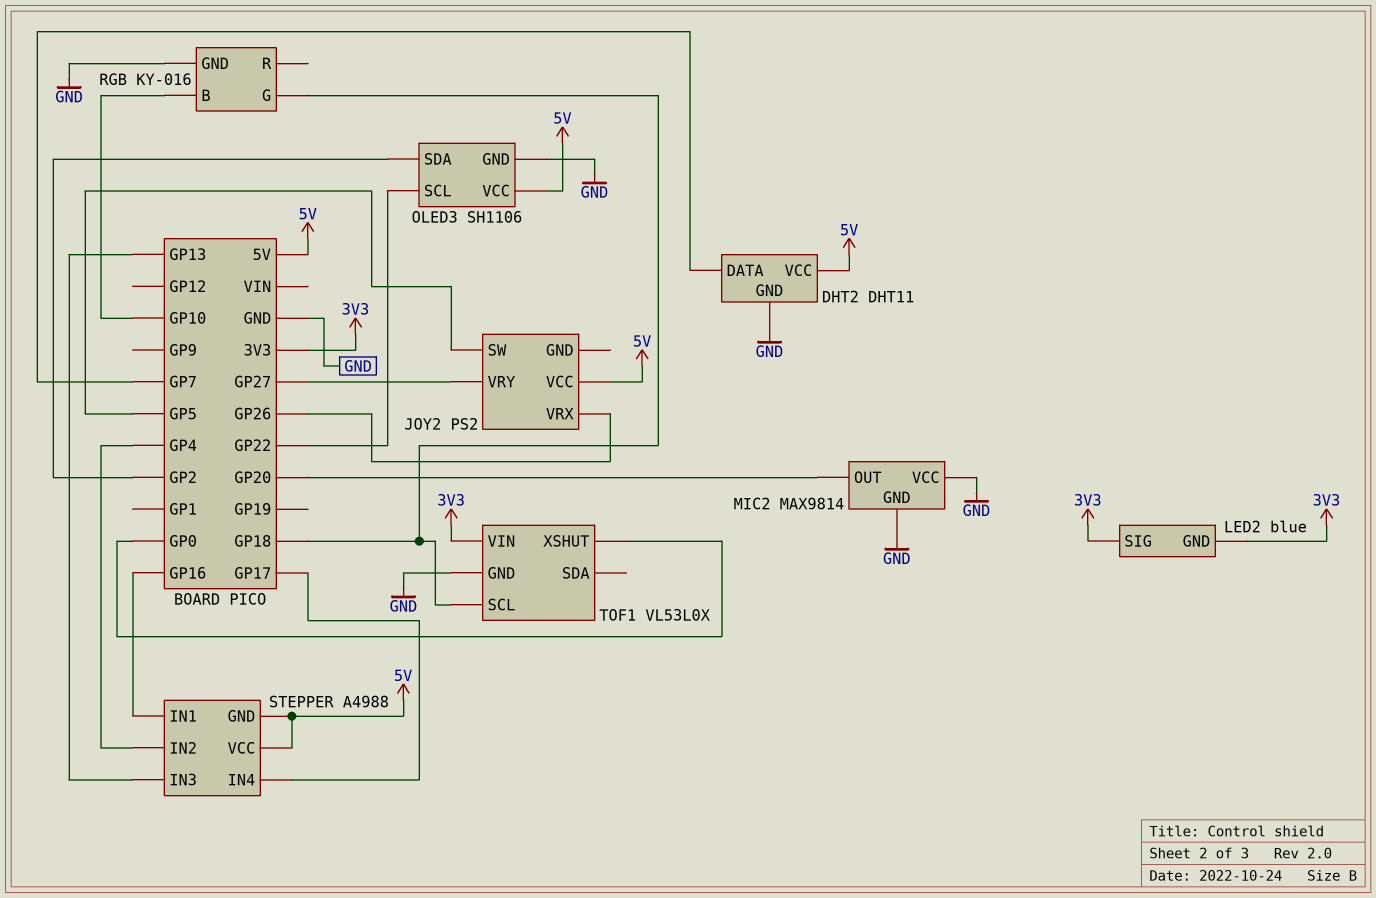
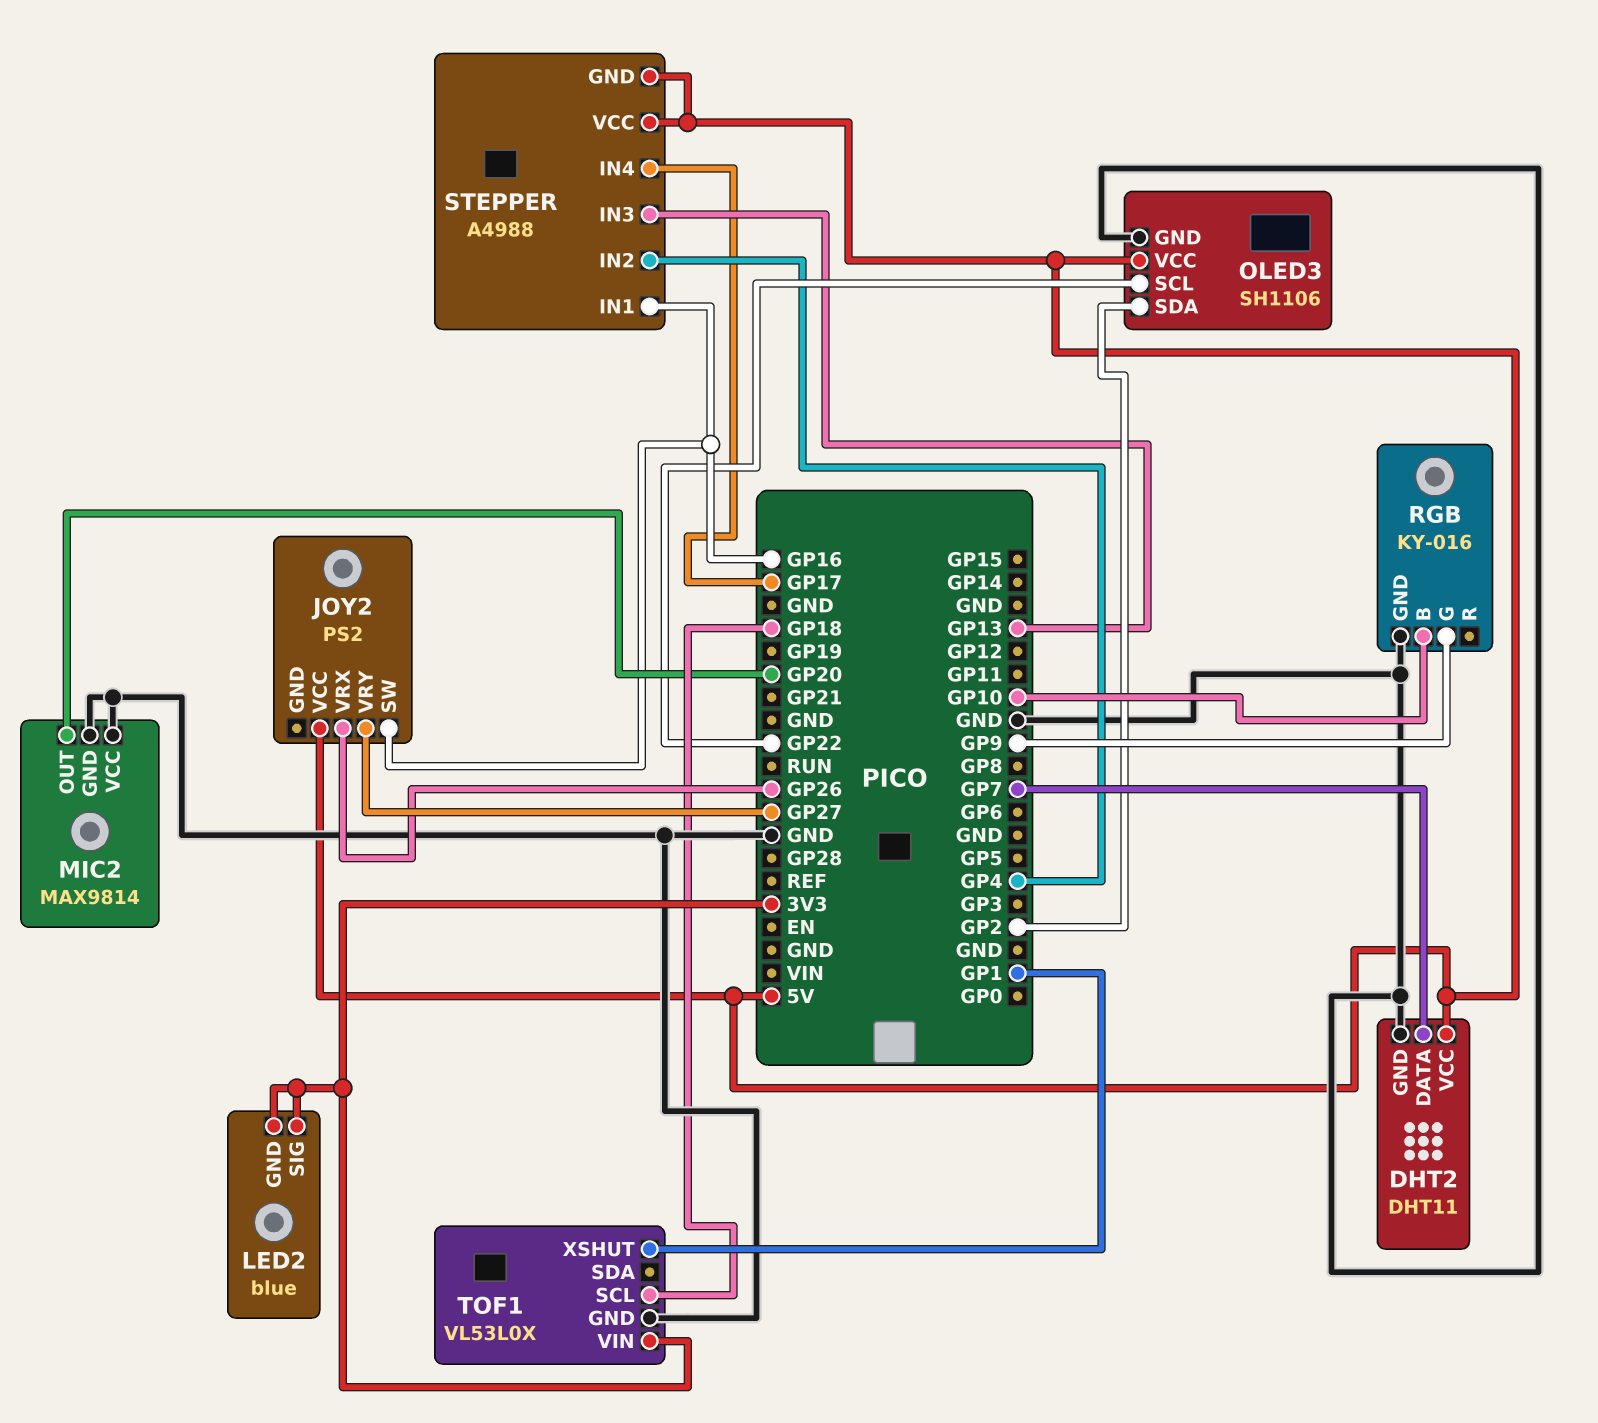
JOY2 pin SW: GP5 -> GP16
RGB pin G: GP18 -> GP9
TOF1 pin XSHUT: GP0 -> GP1

